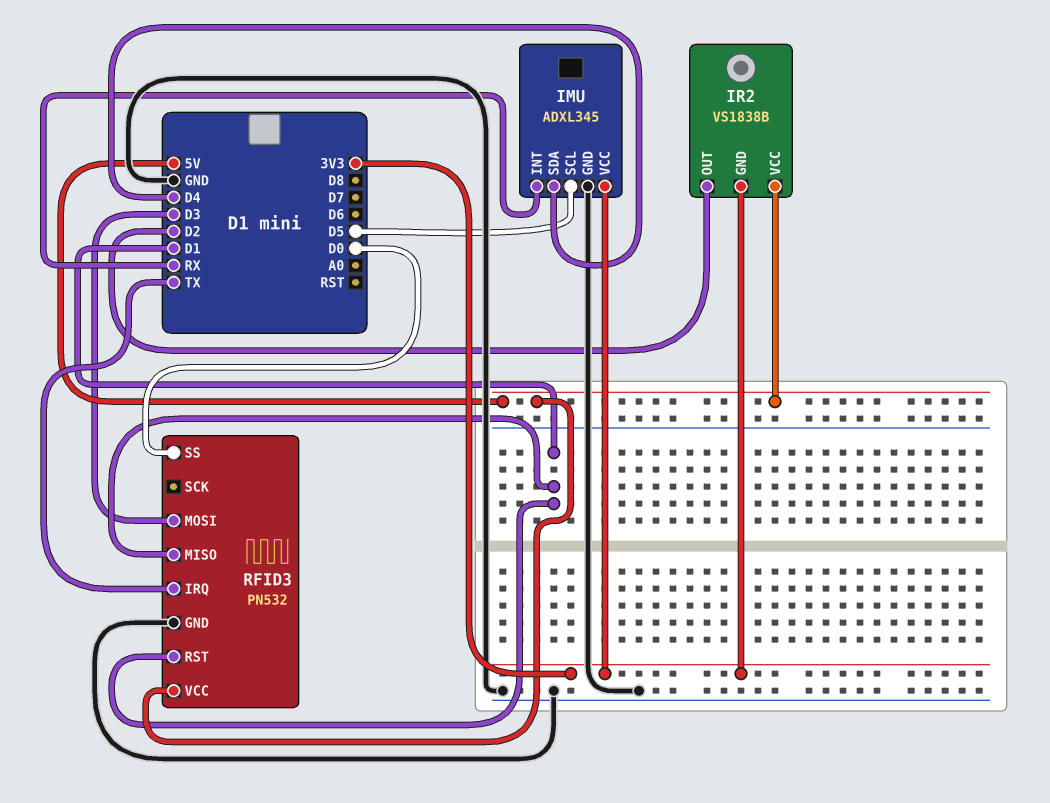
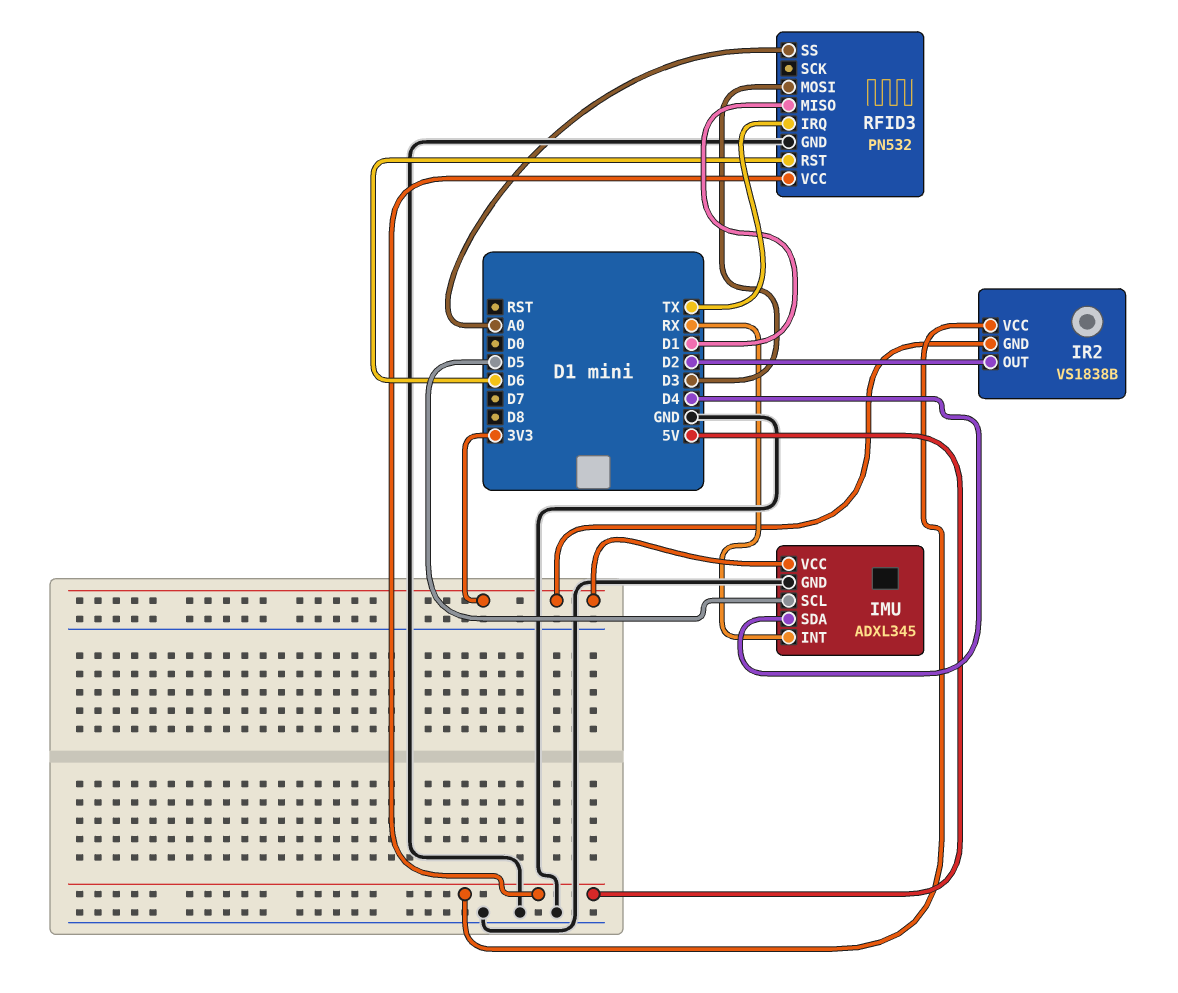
RFID3 pin RST: D1 -> D6
RFID3 pin SS: D0 -> A0

